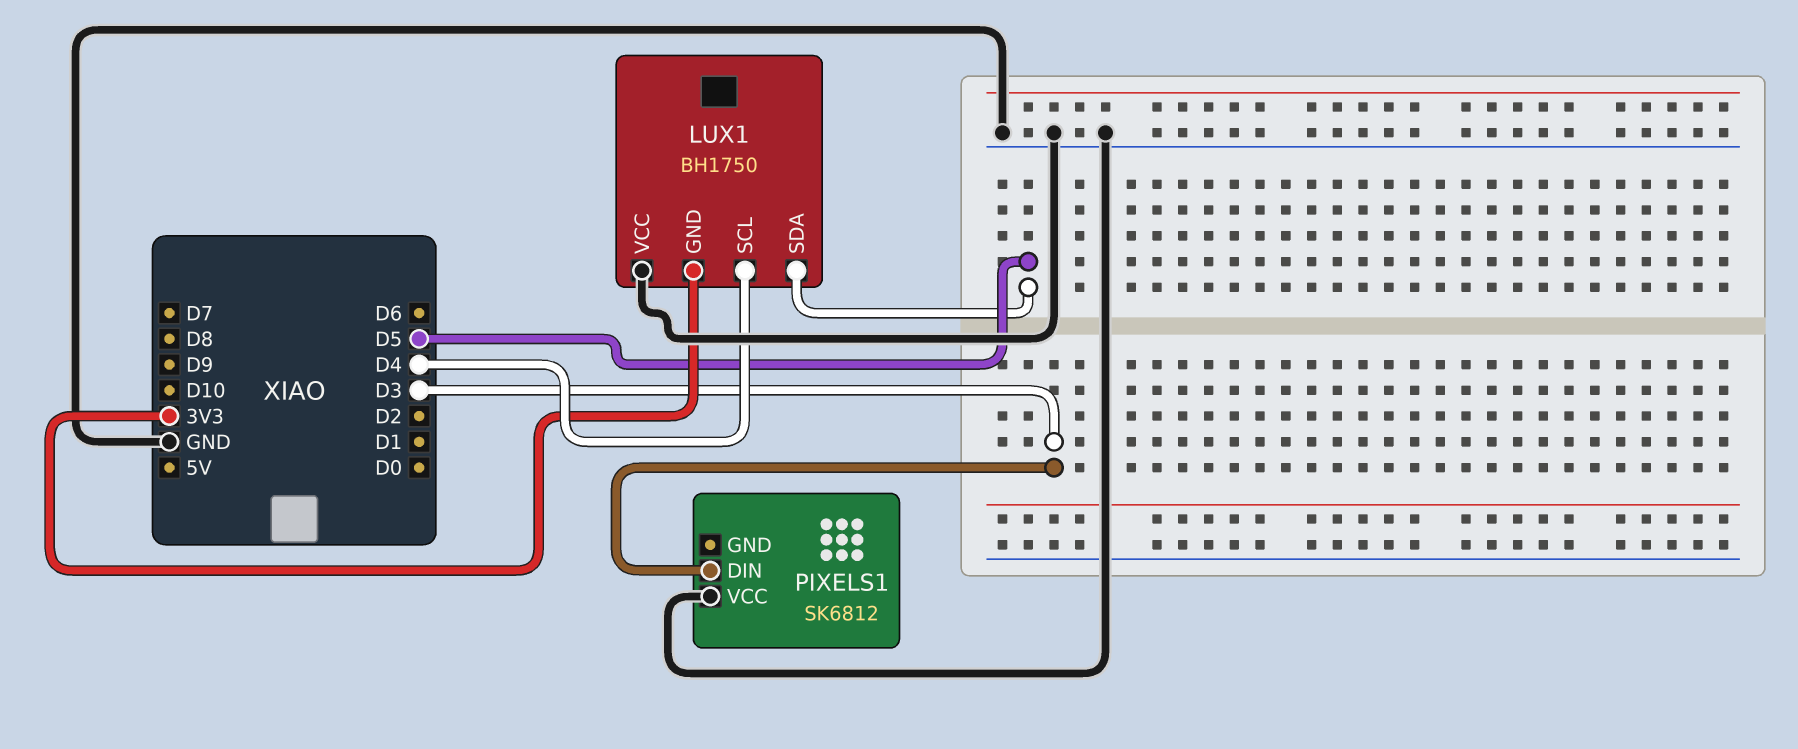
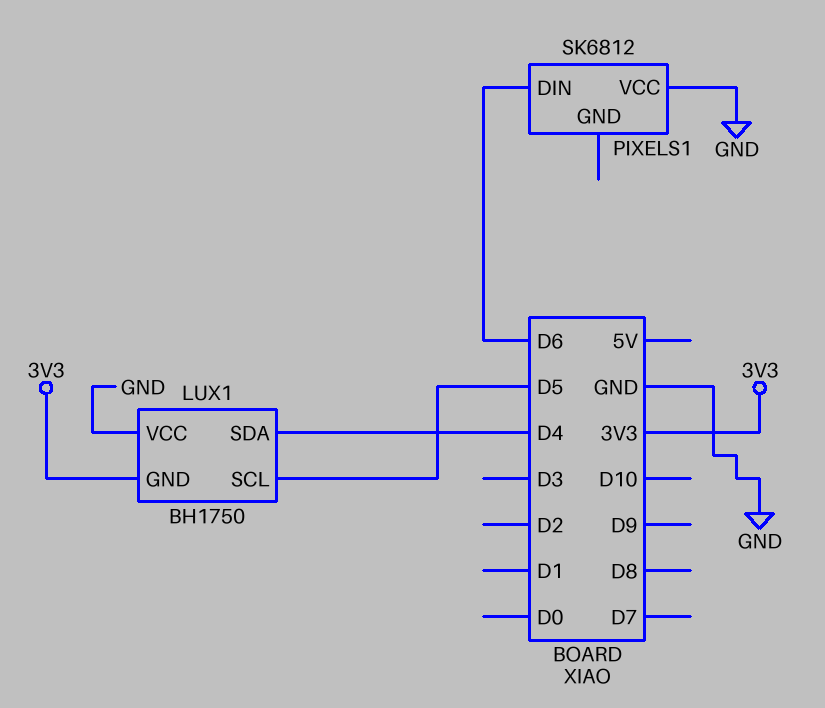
LUX1 pin SCL: D4 -> D5
LUX1 pin SDA: D5 -> D4
PIXELS1 pin DIN: D3 -> D6

